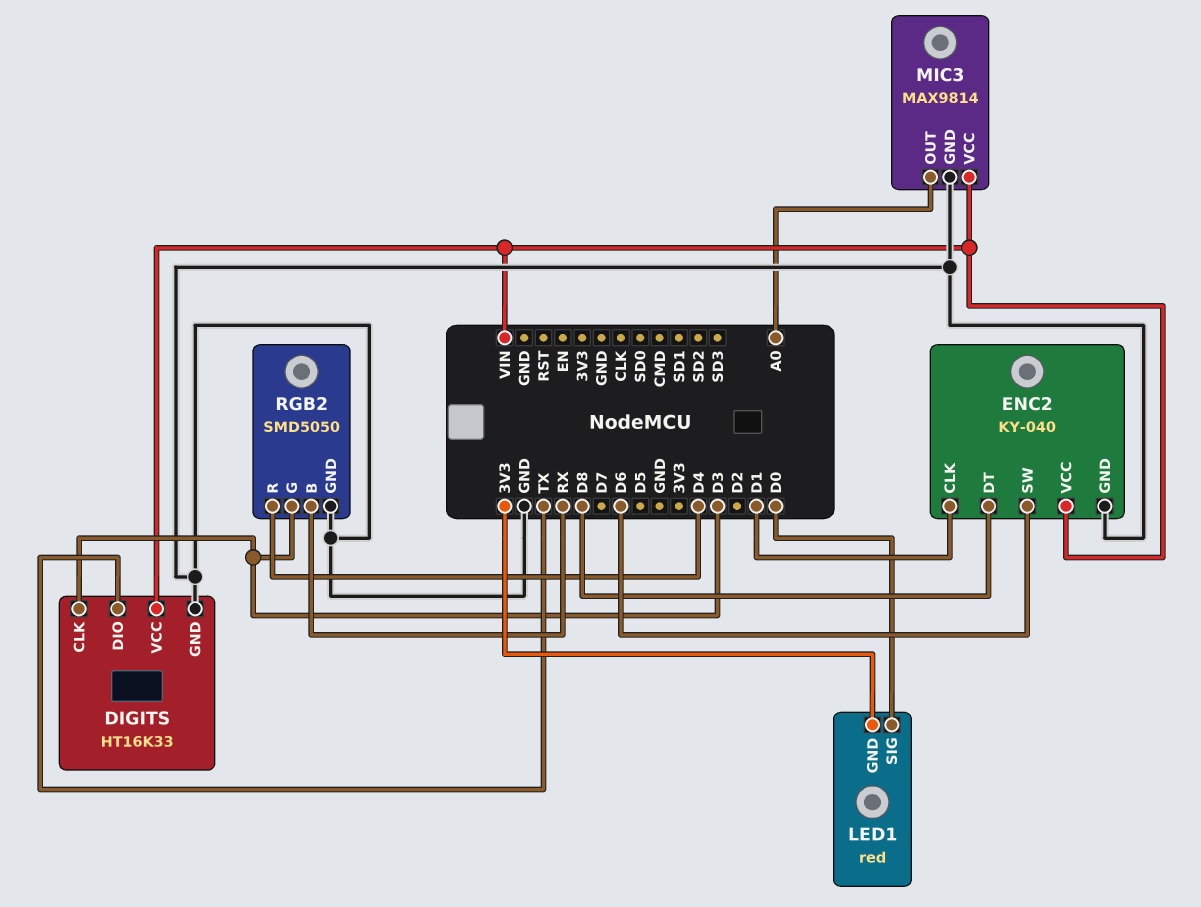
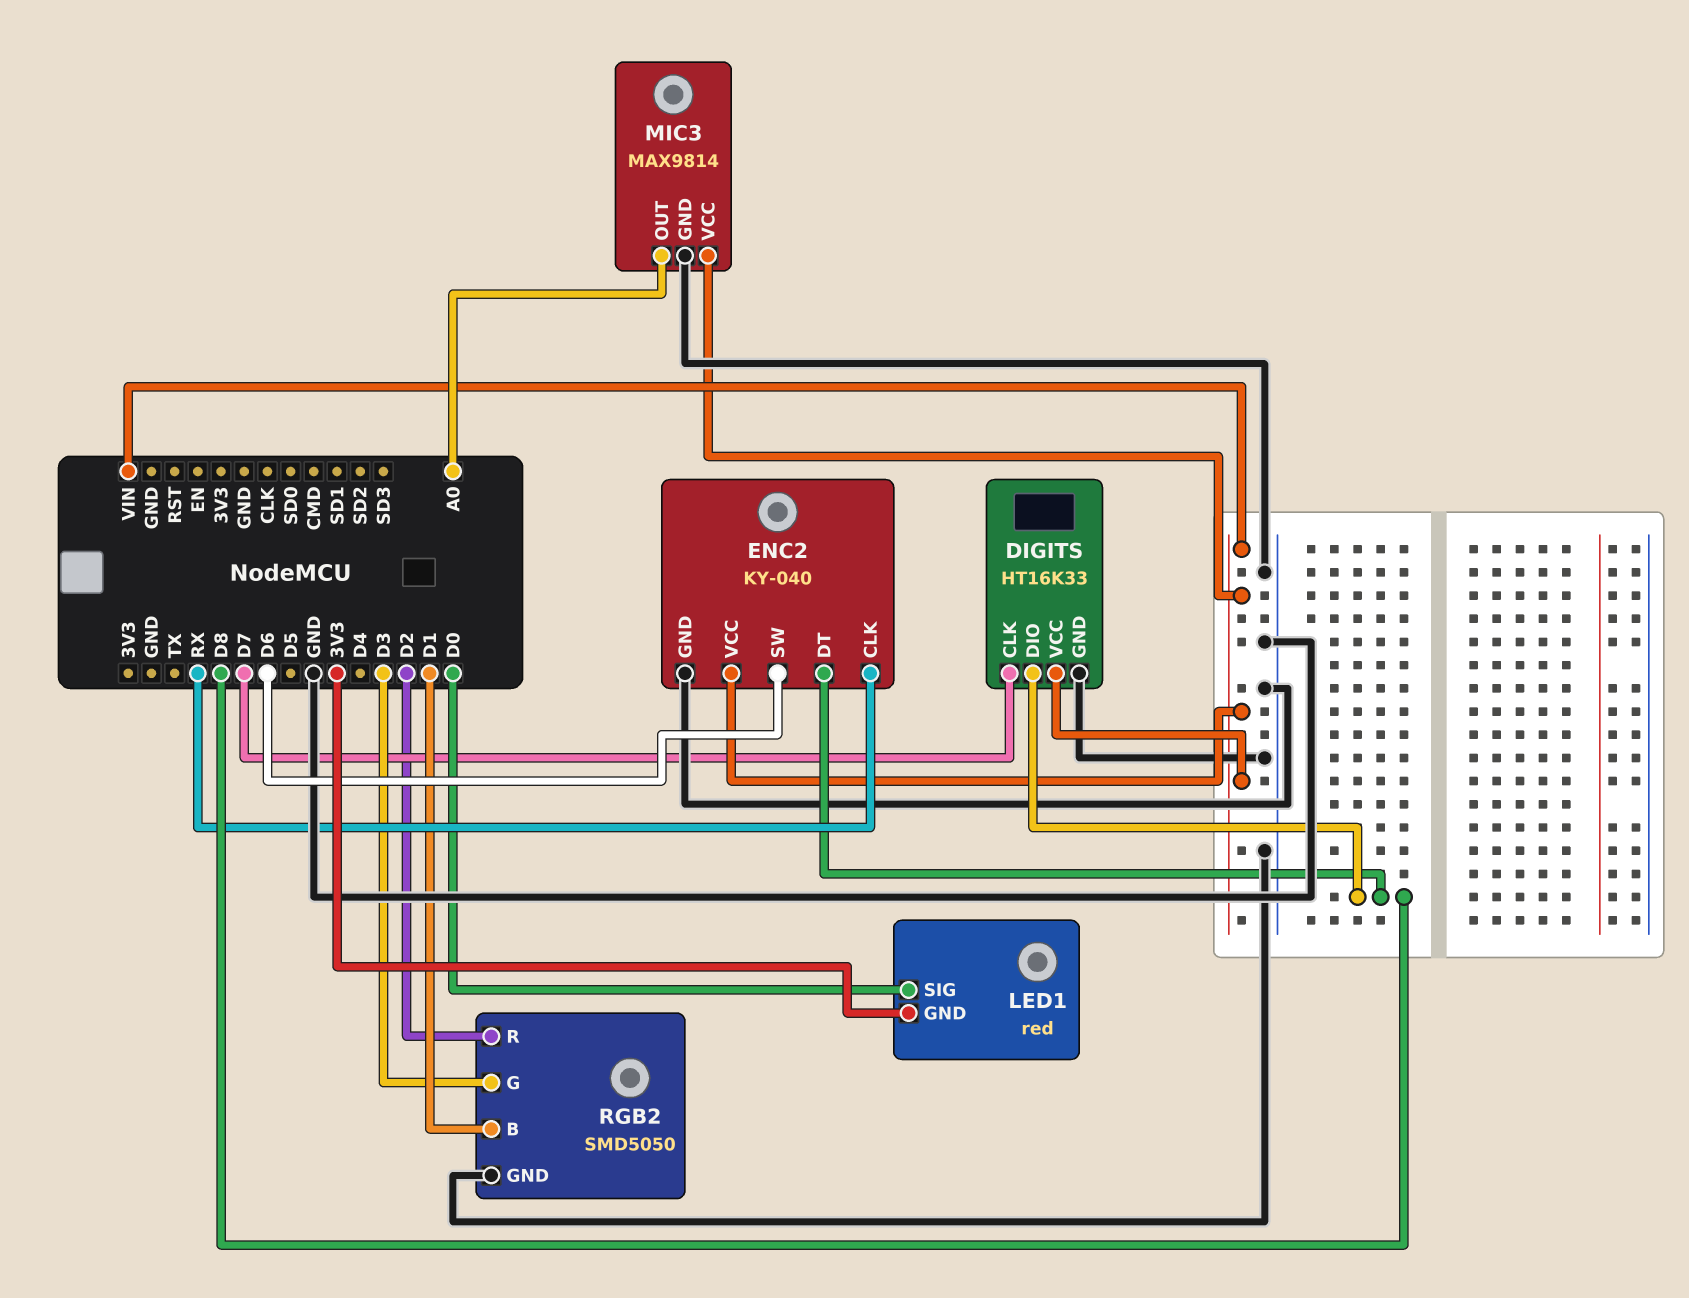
DIGITS pin CLK: D3 -> D7
DIGITS pin DIO: TX -> D8
ENC2 pin CLK: D1 -> RX
RGB2 pin B: RX -> D1
RGB2 pin R: D4 -> D2

